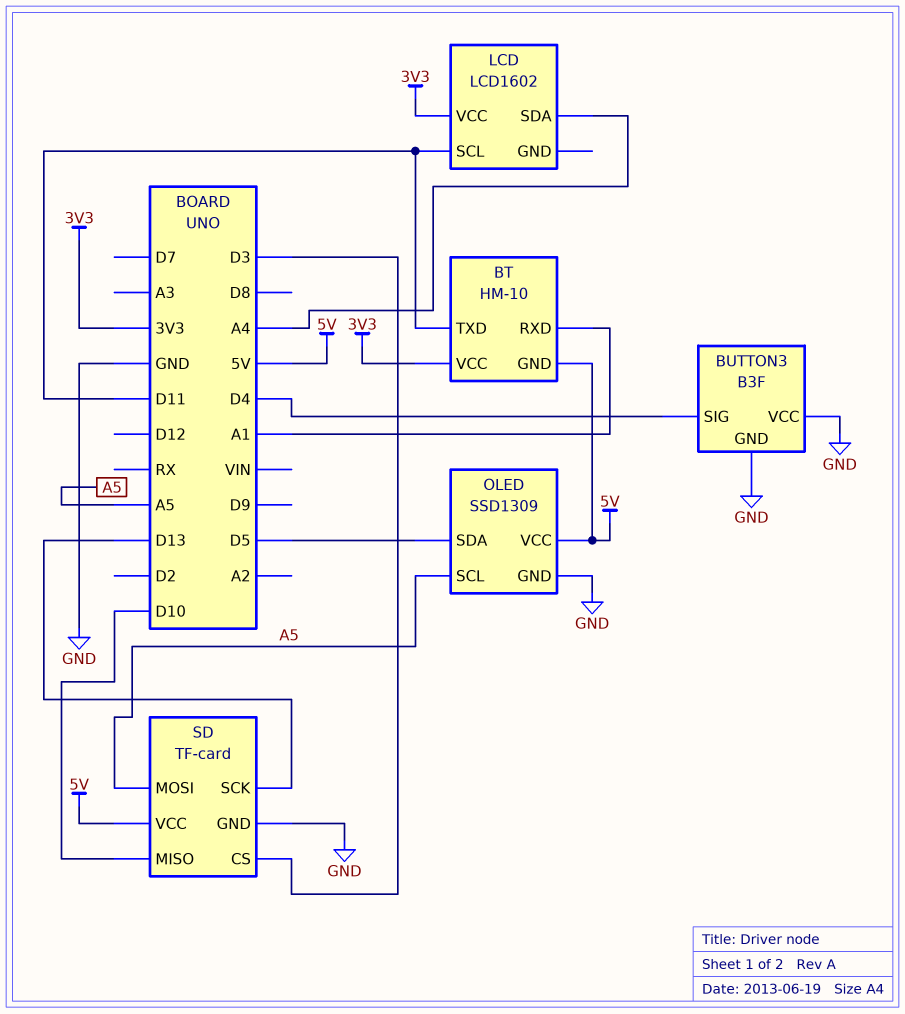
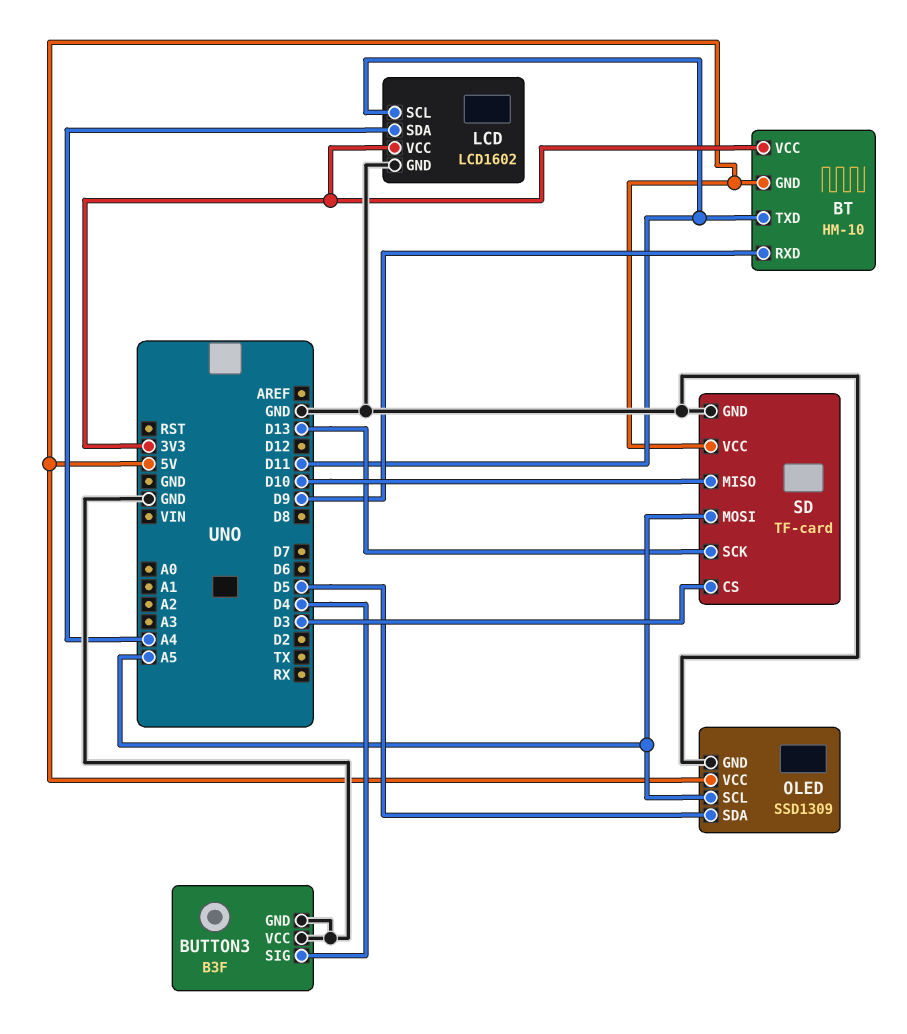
BT pin RXD: A1 -> D9
LCD pin GND: none -> GND

